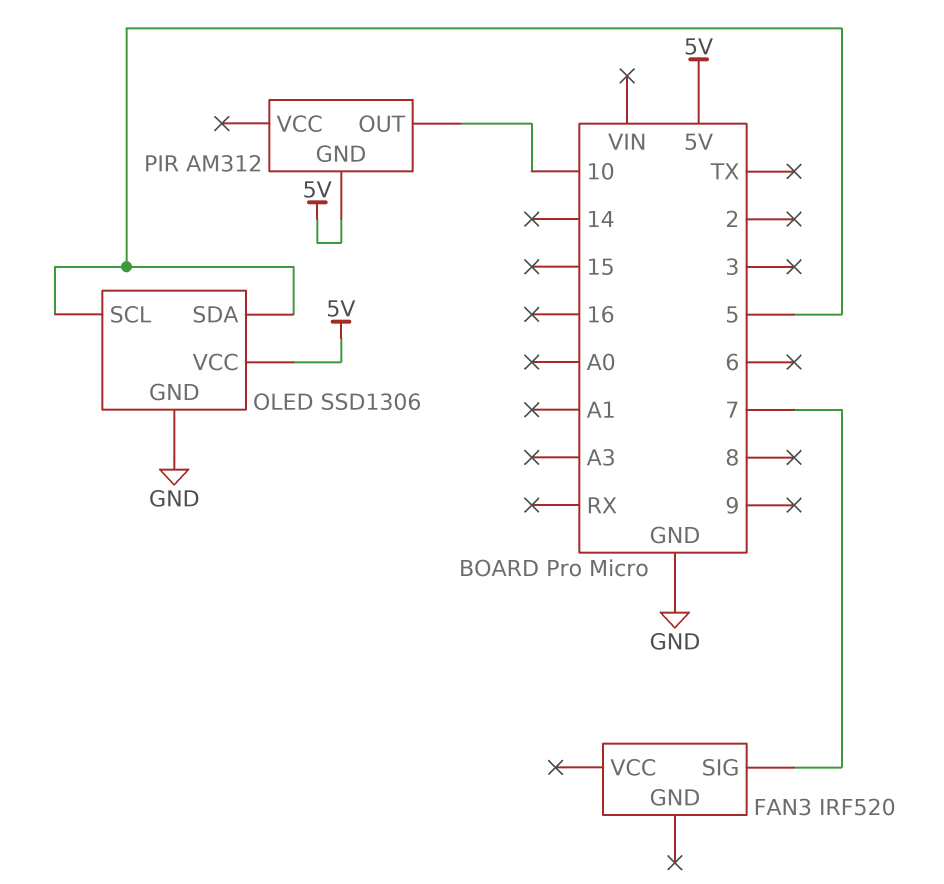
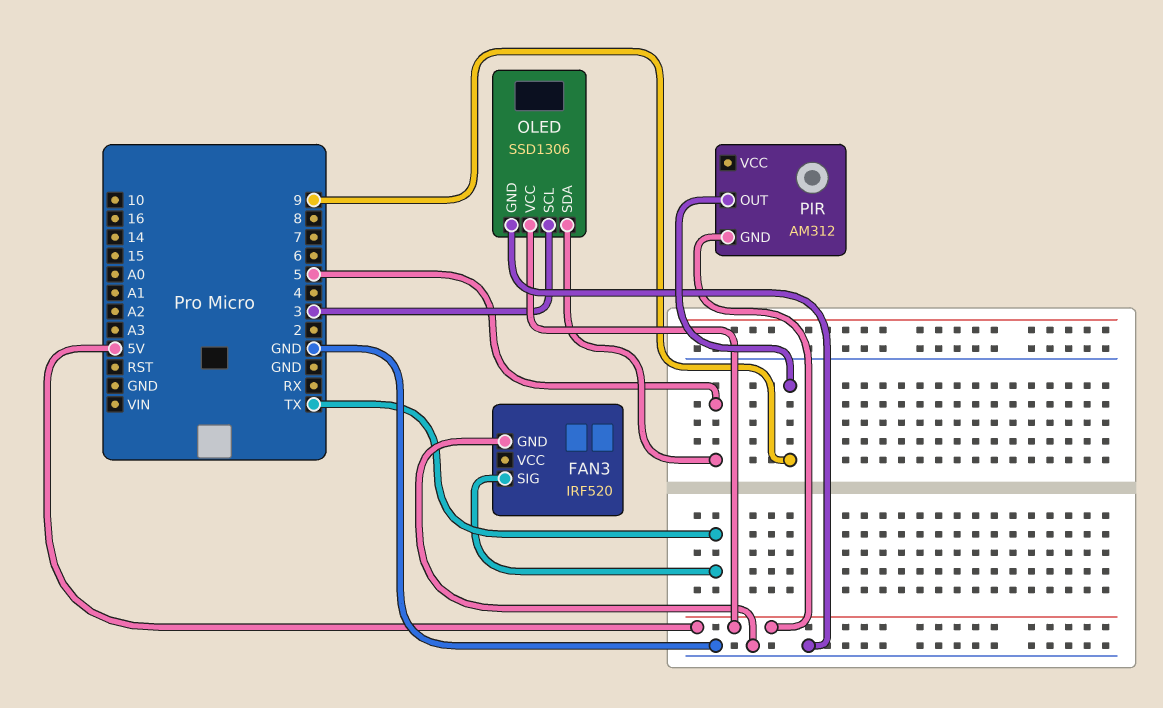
FAN3 pin GND: none -> GND
FAN3 pin SIG: 7 -> TX
OLED pin SCL: 5 -> 3
PIR pin OUT: 10 -> 9

